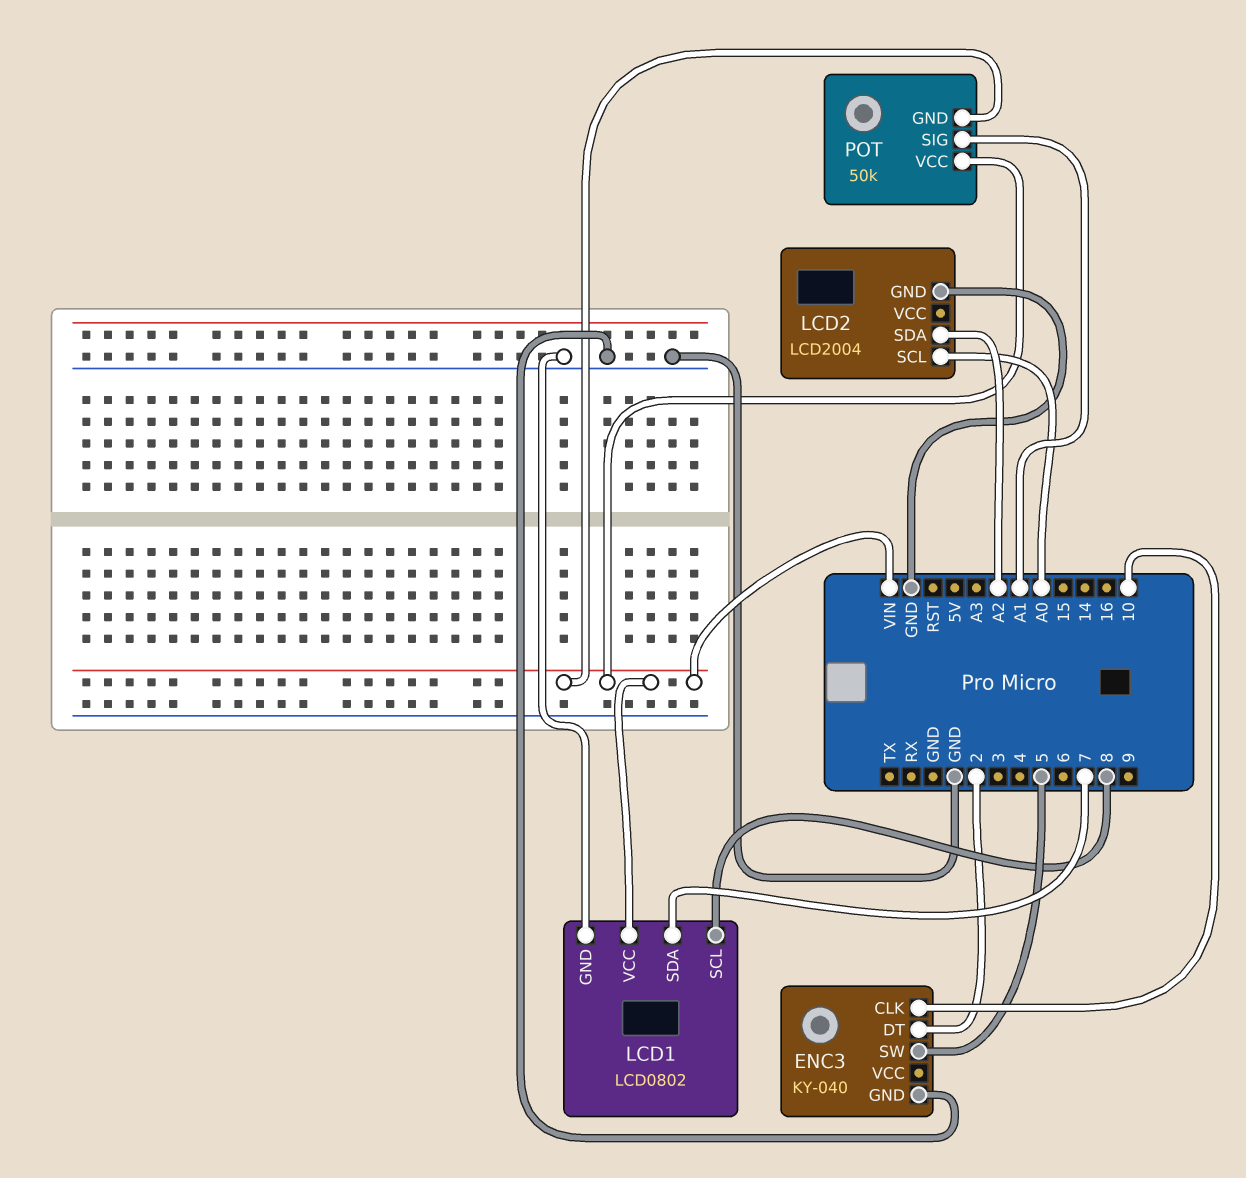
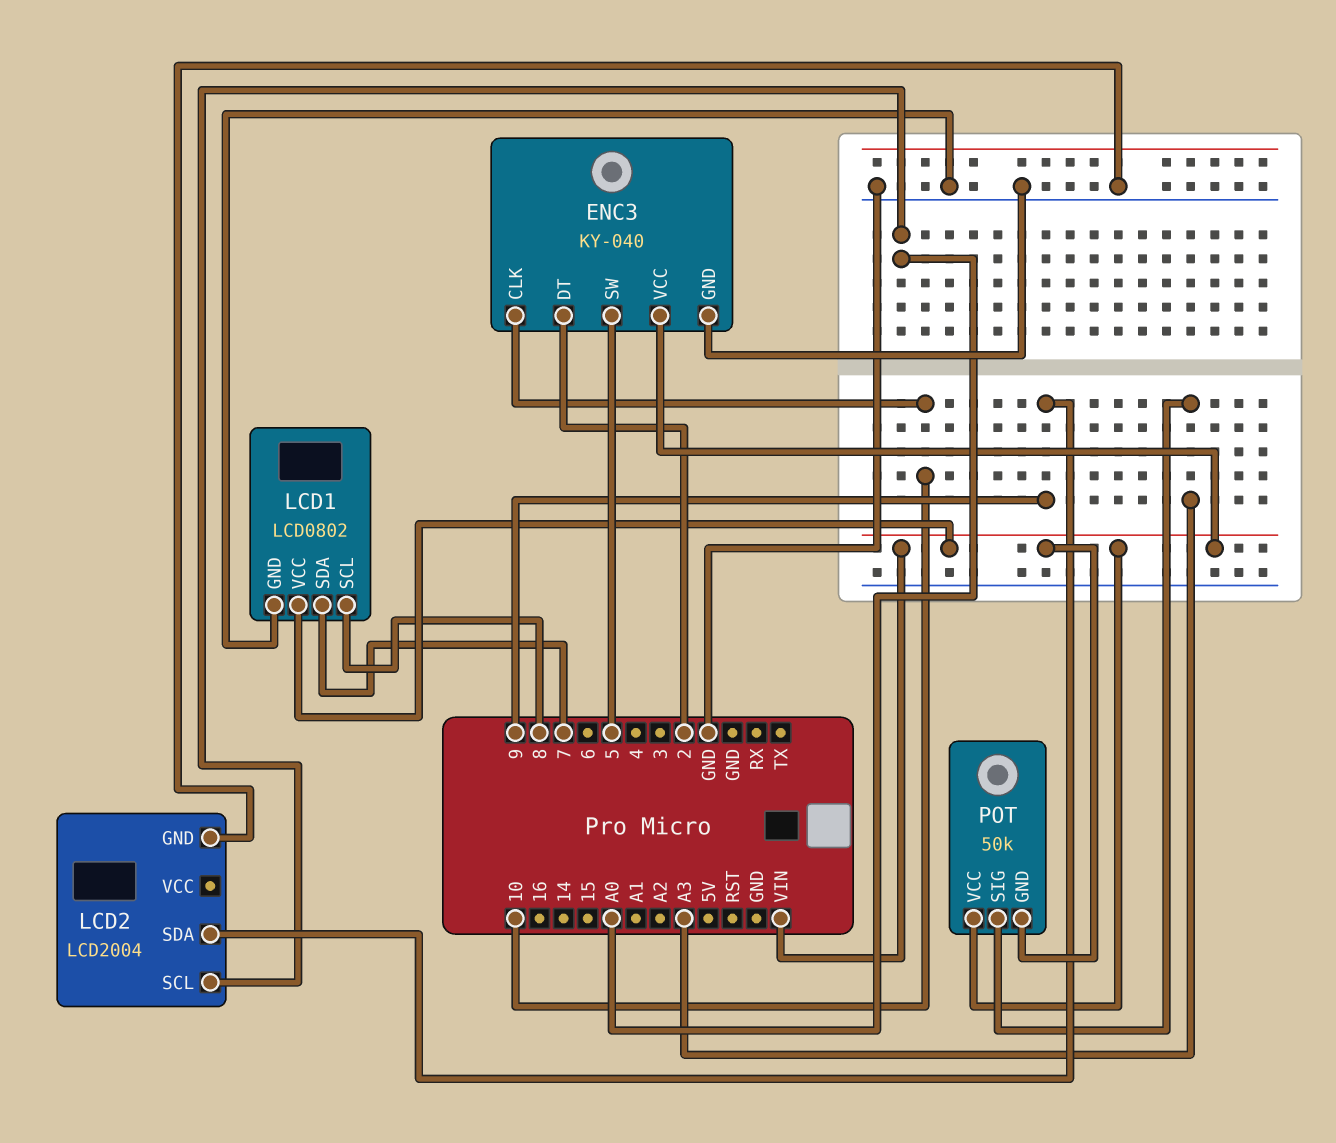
ENC3 pin VCC: none -> VIN
LCD2 pin SDA: A2 -> 9
POT pin SIG: A1 -> A3

